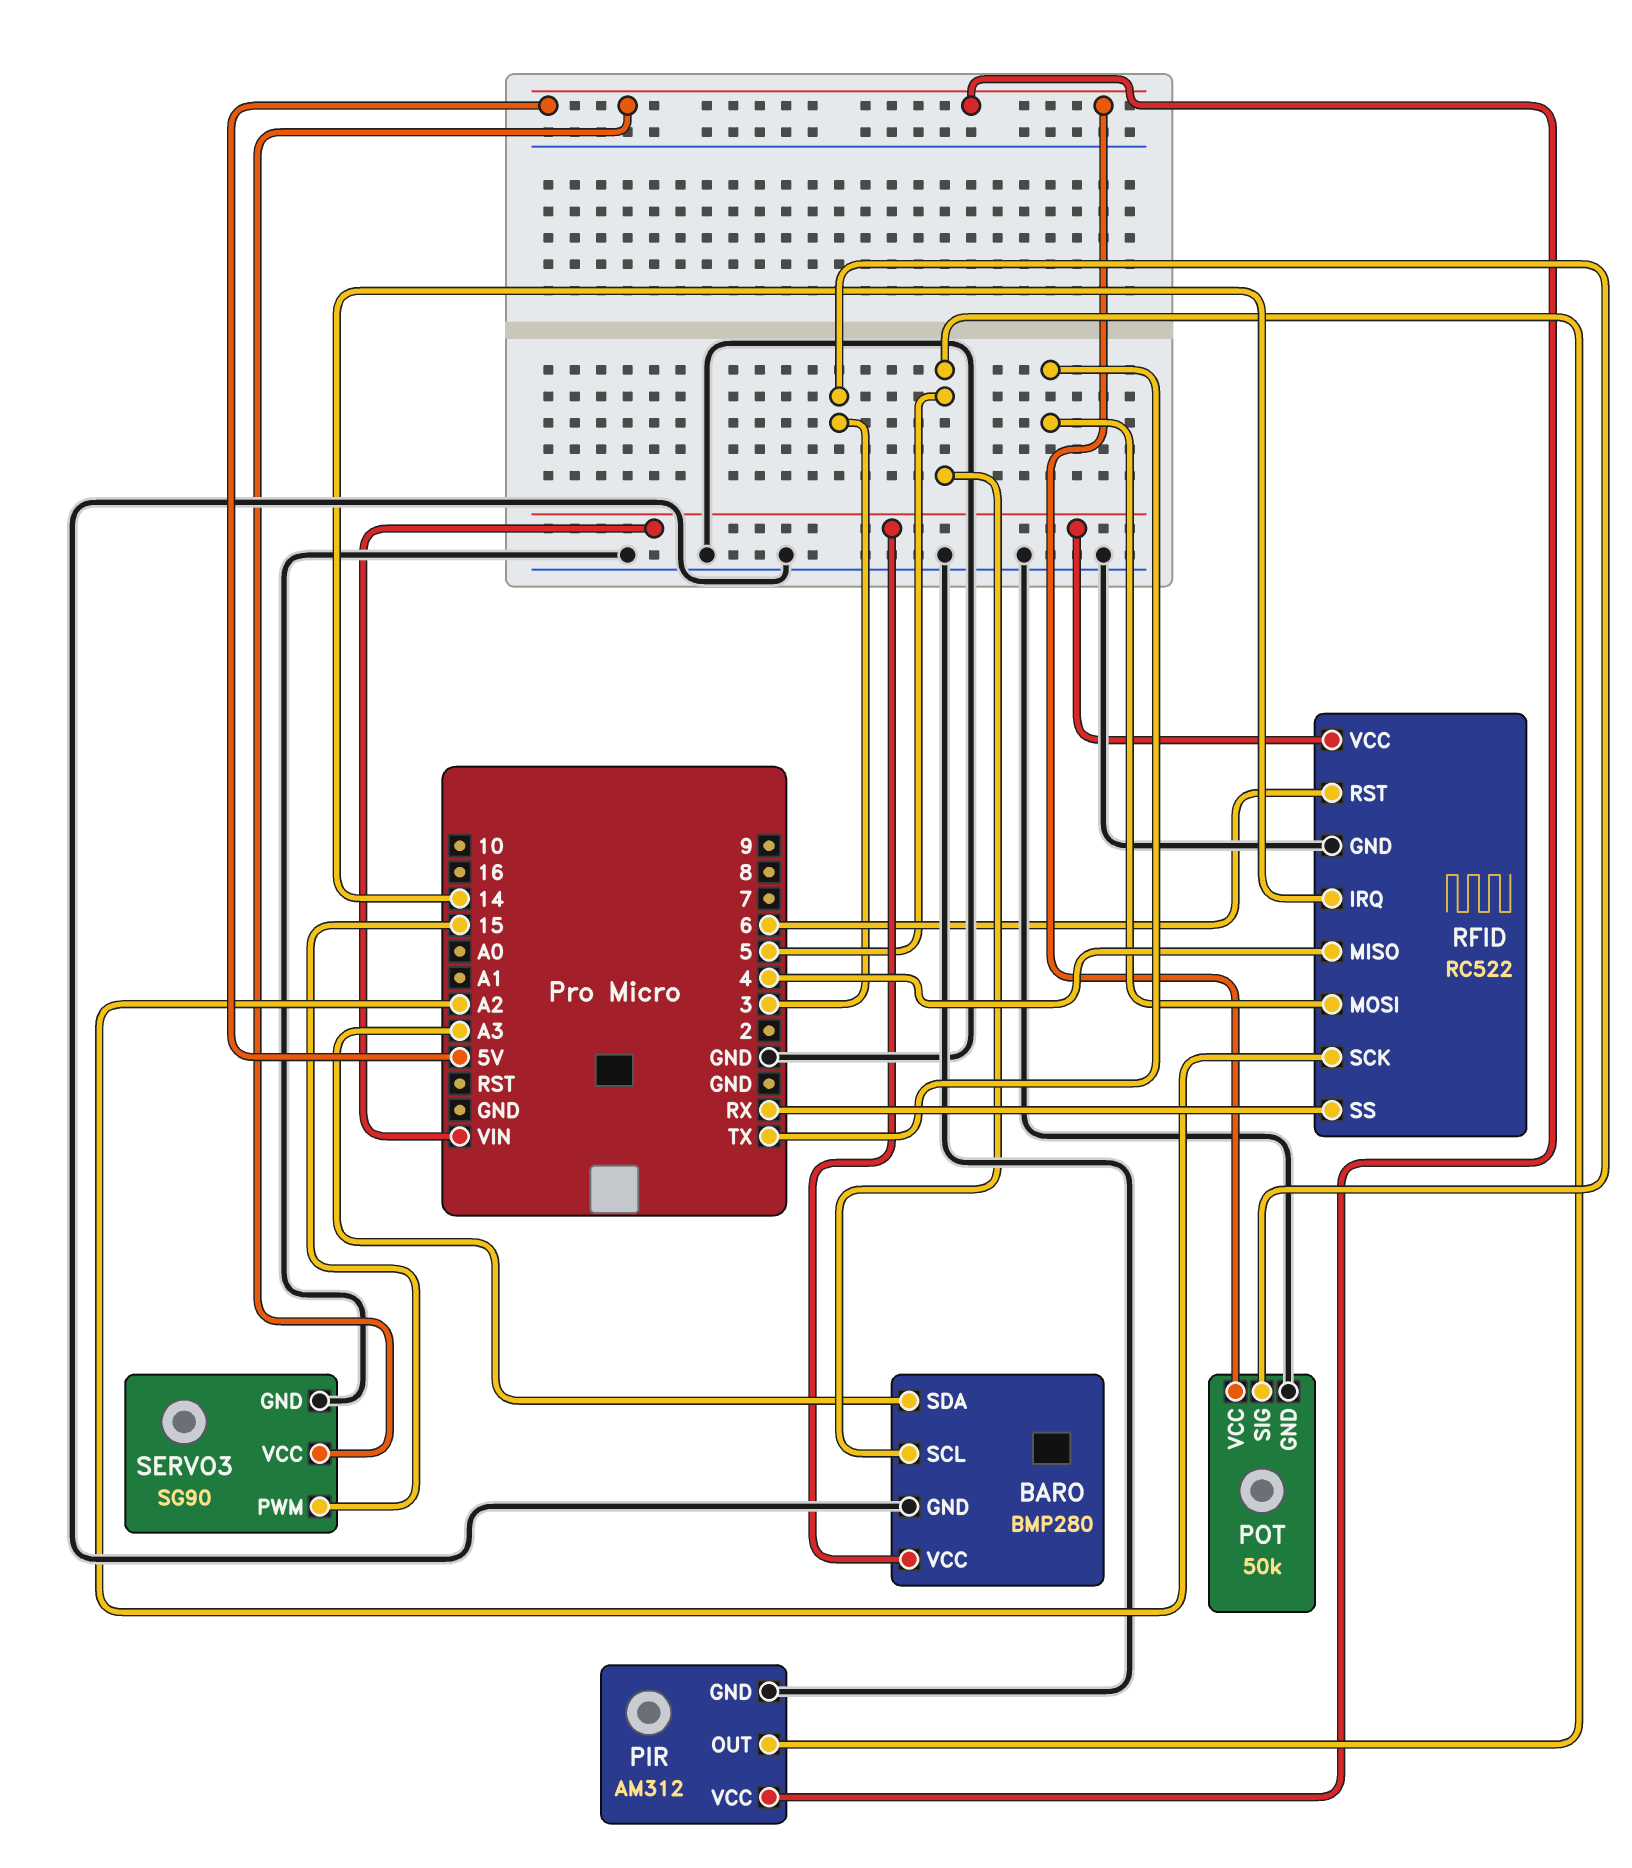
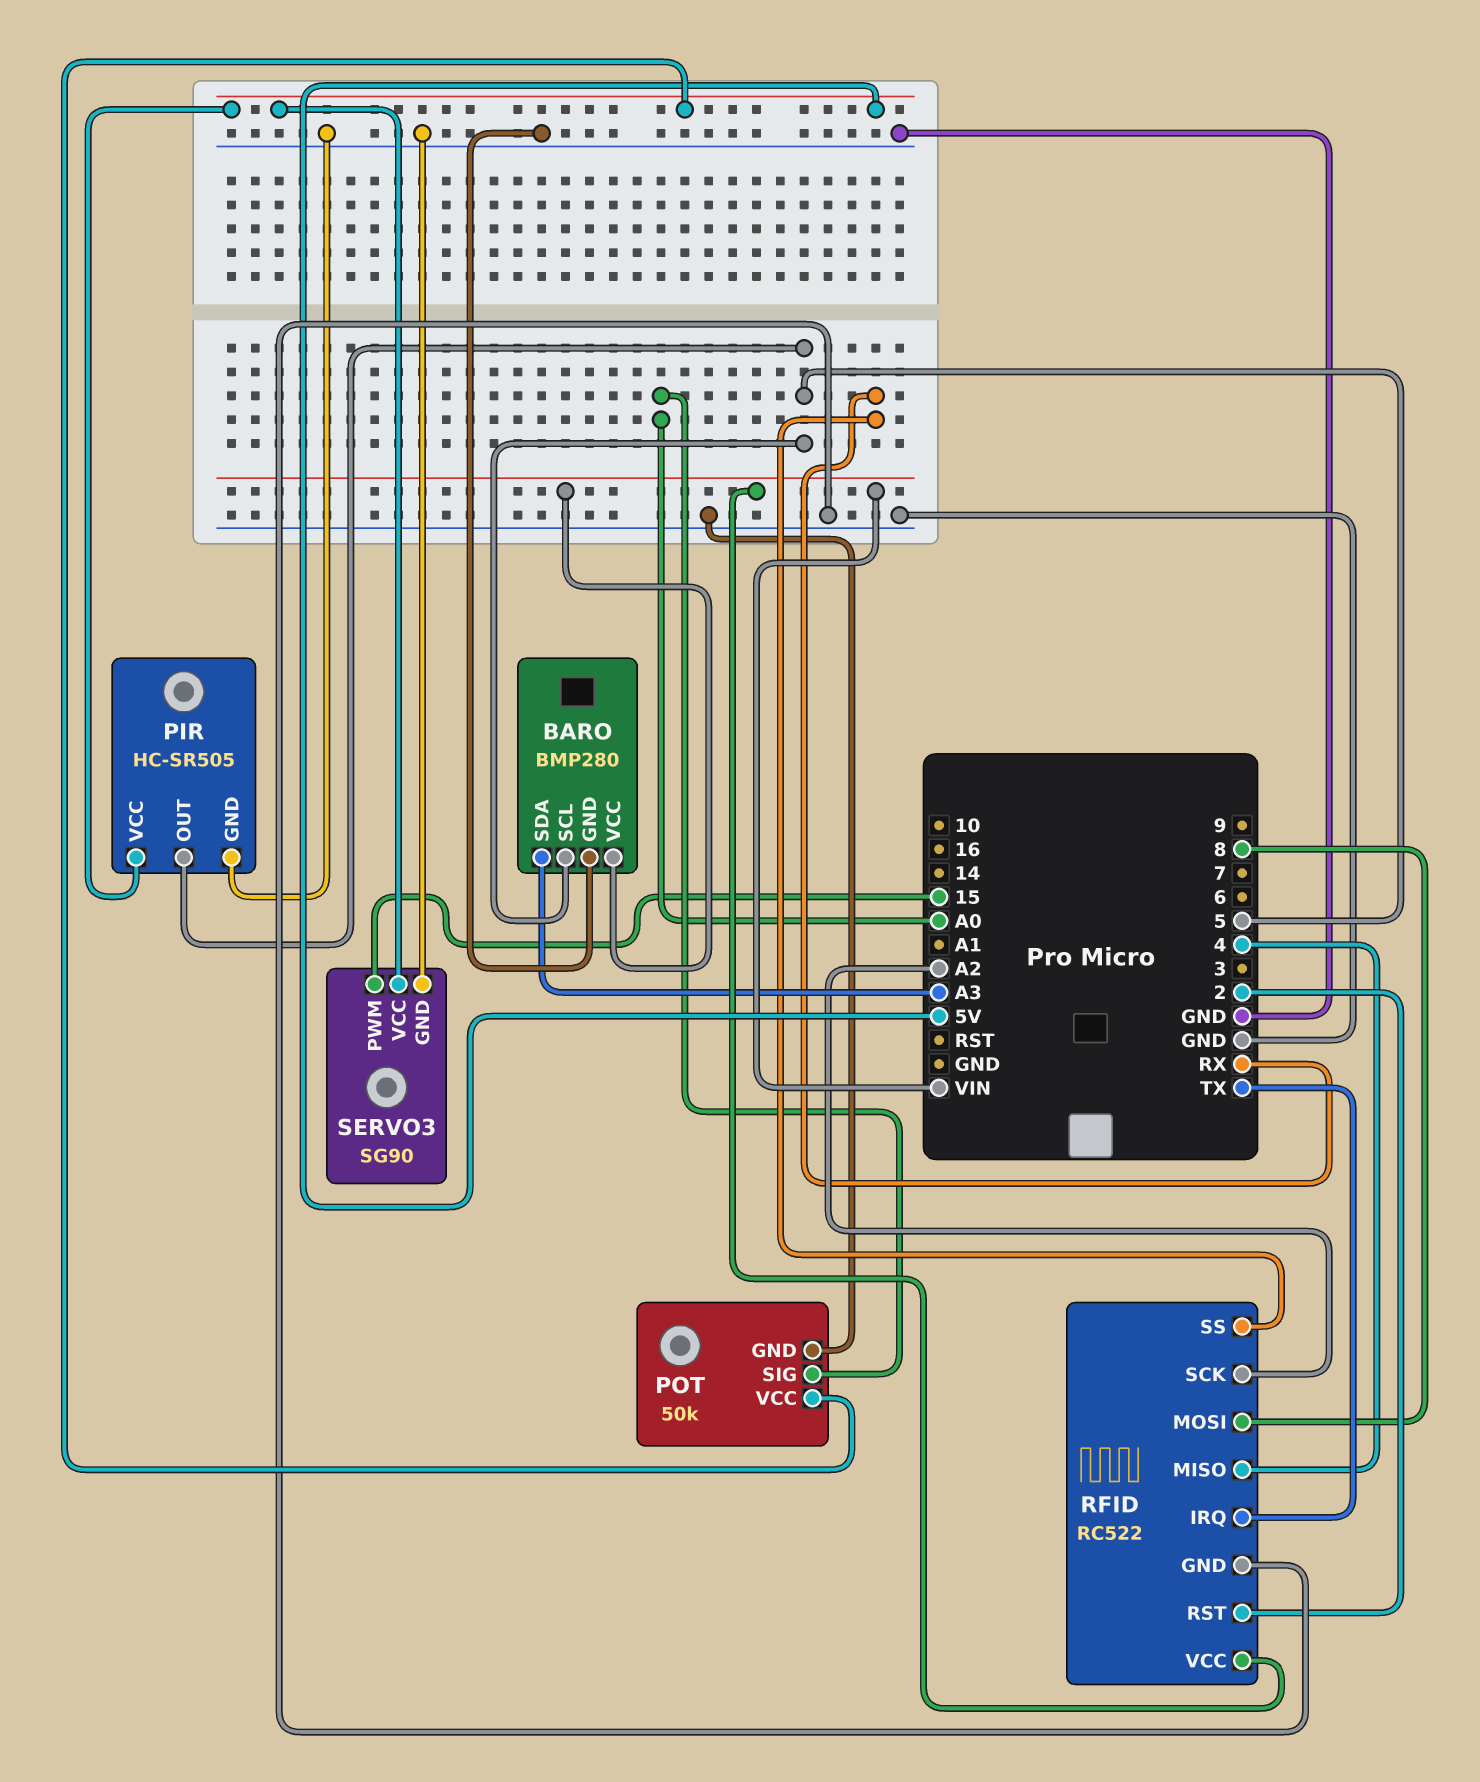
PIR: AM312 -> HC-SR505
POT pin SIG: 3 -> A0
RFID pin IRQ: 14 -> TX
RFID pin MOSI: TX -> 8
RFID pin RST: 6 -> 2

